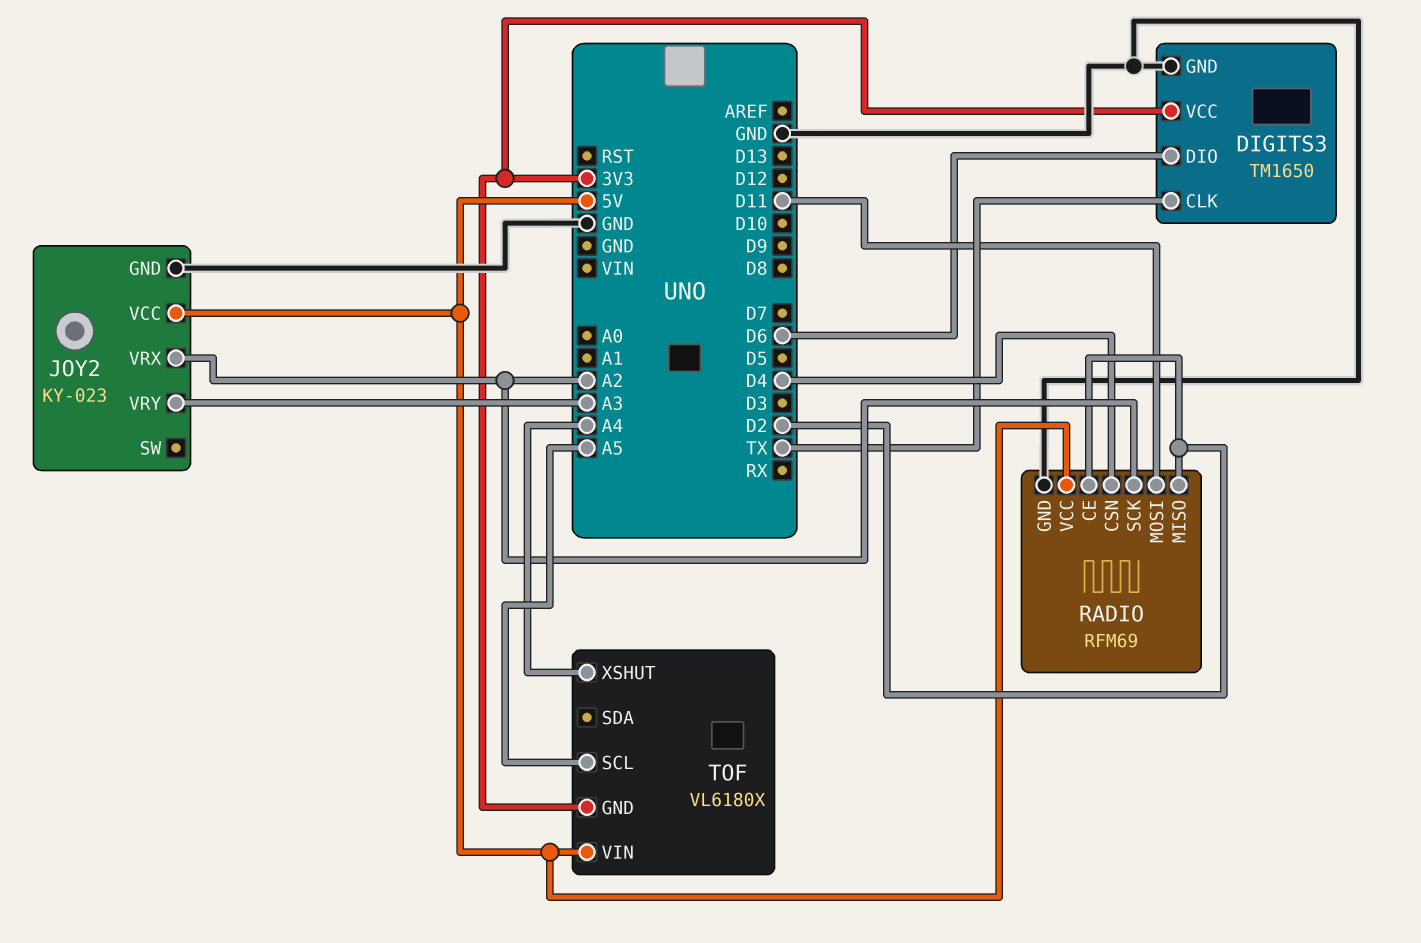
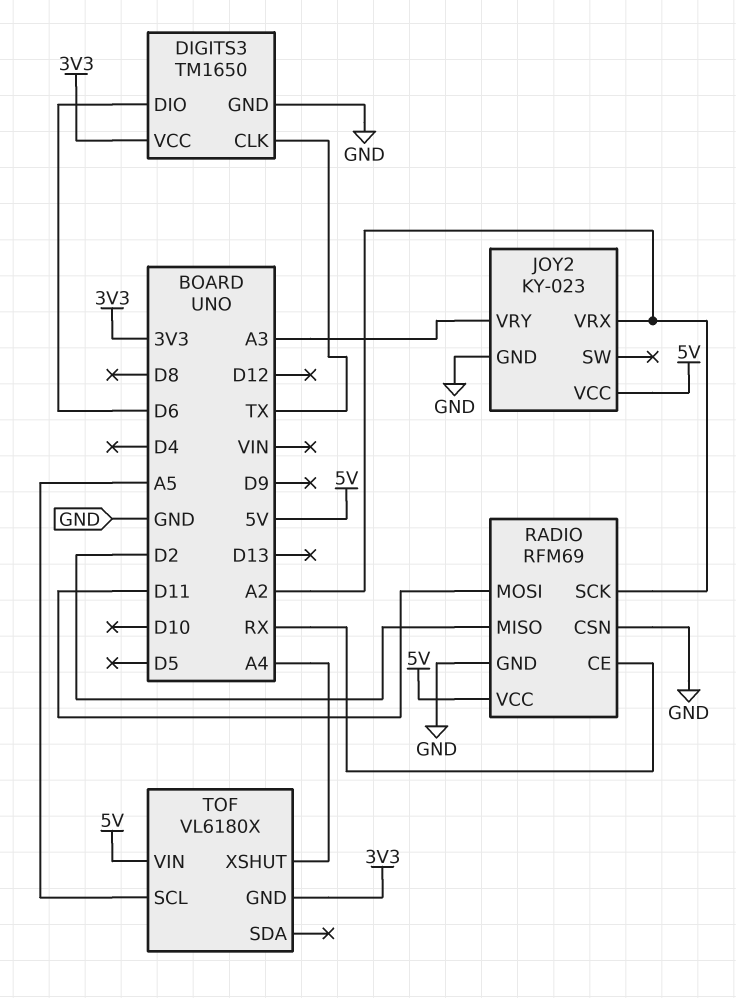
RADIO pin CE: D2 -> RX
RADIO pin CSN: D4 -> GND

